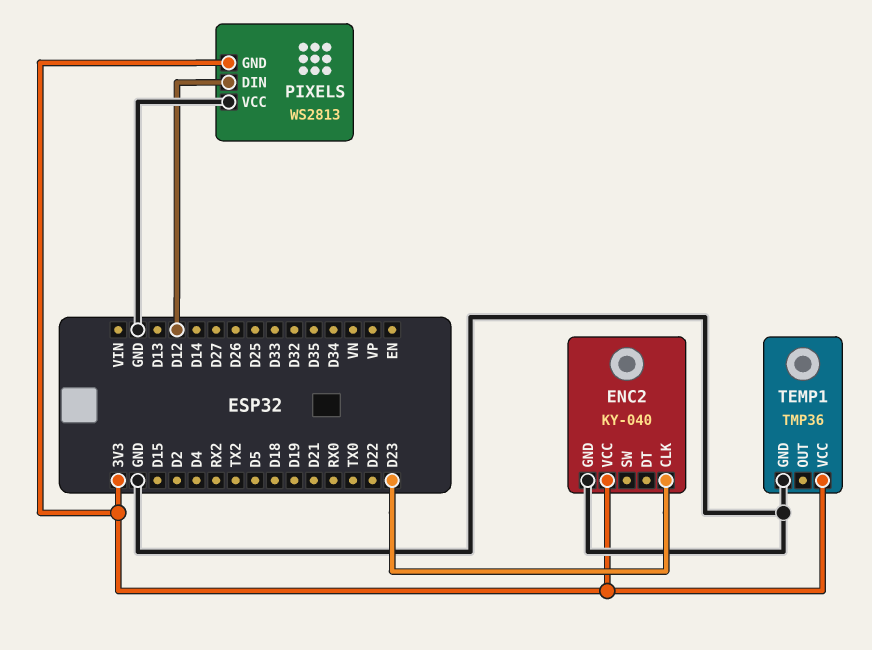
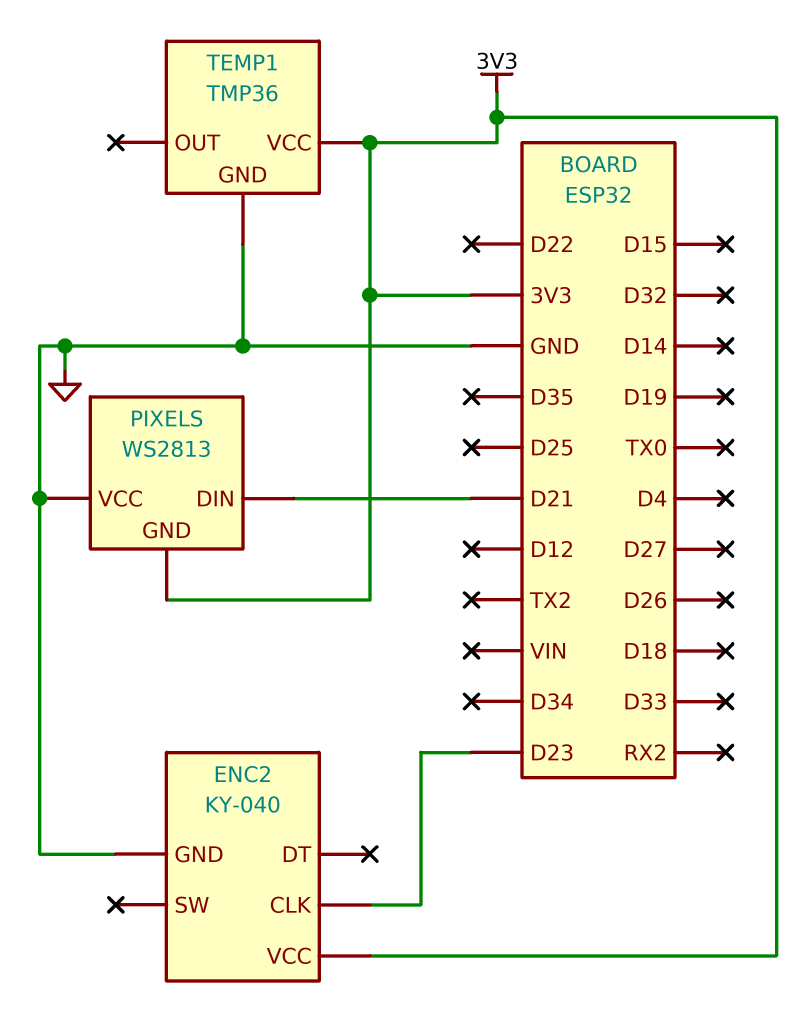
PIXELS pin DIN: D12 -> D21

